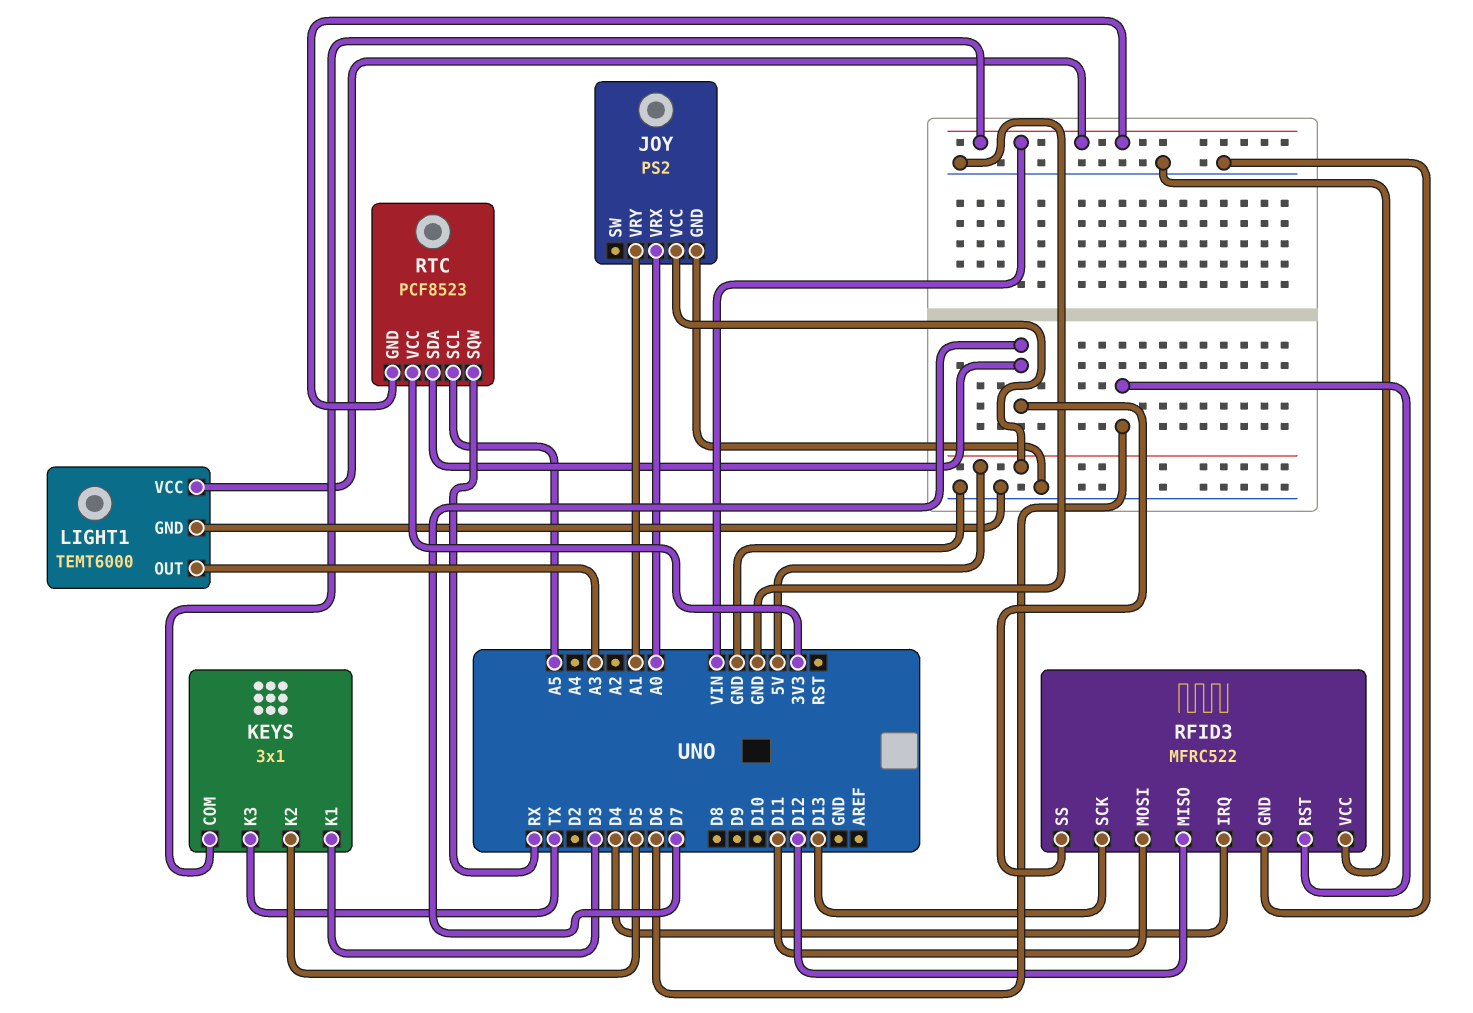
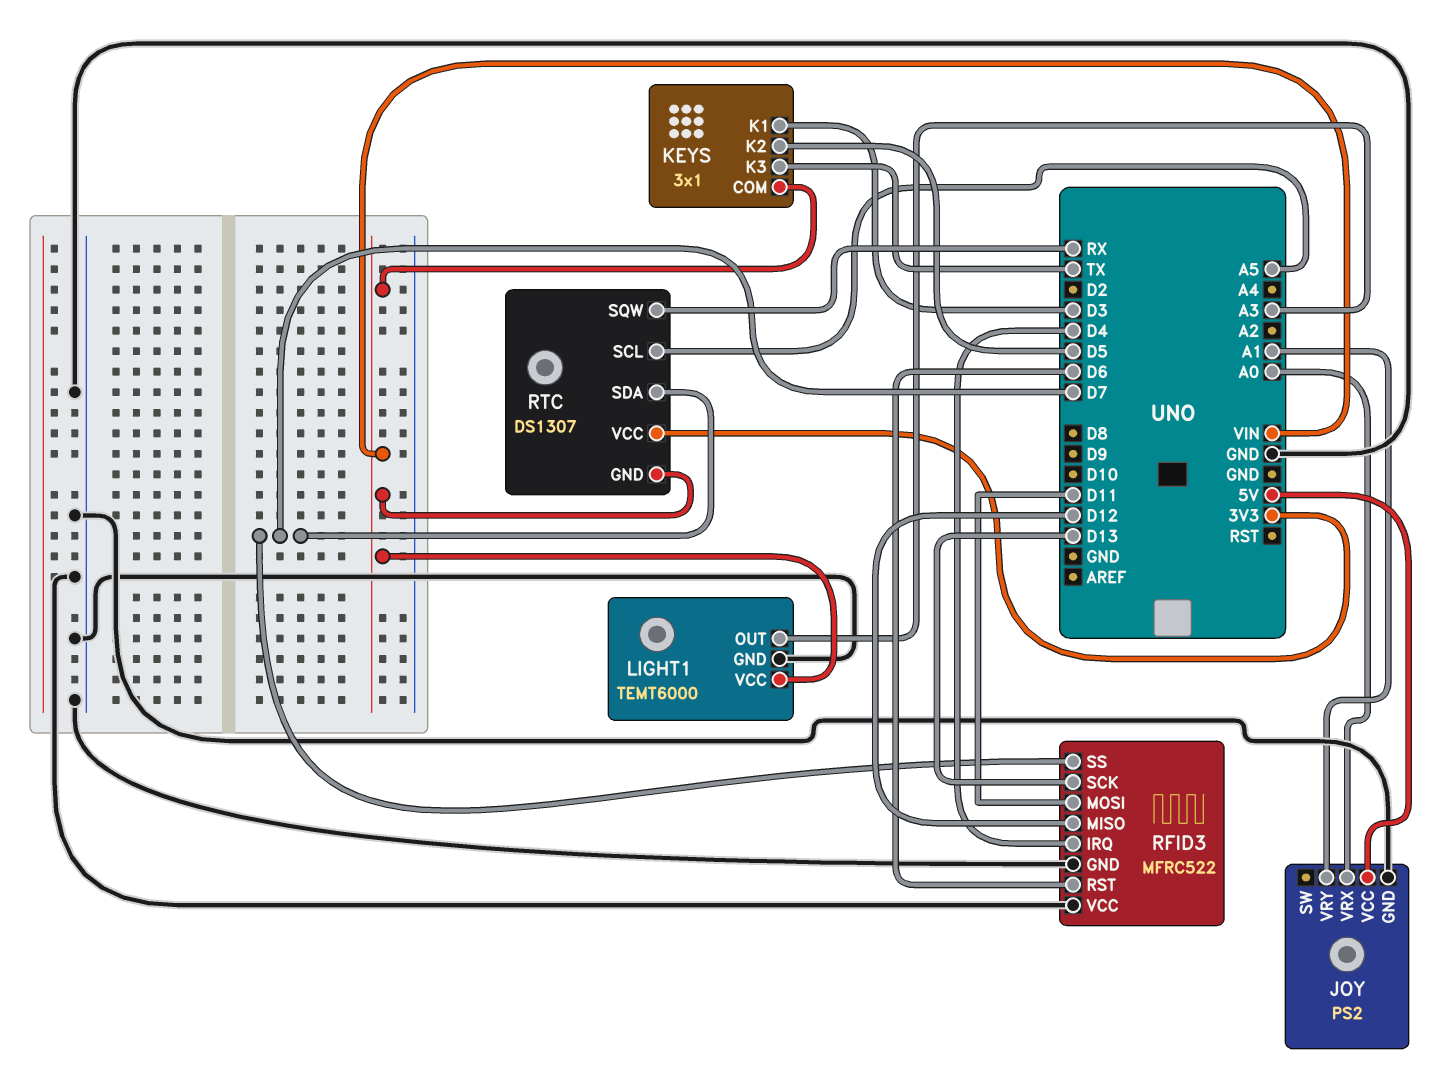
RTC: PCF8523 -> DS1307

